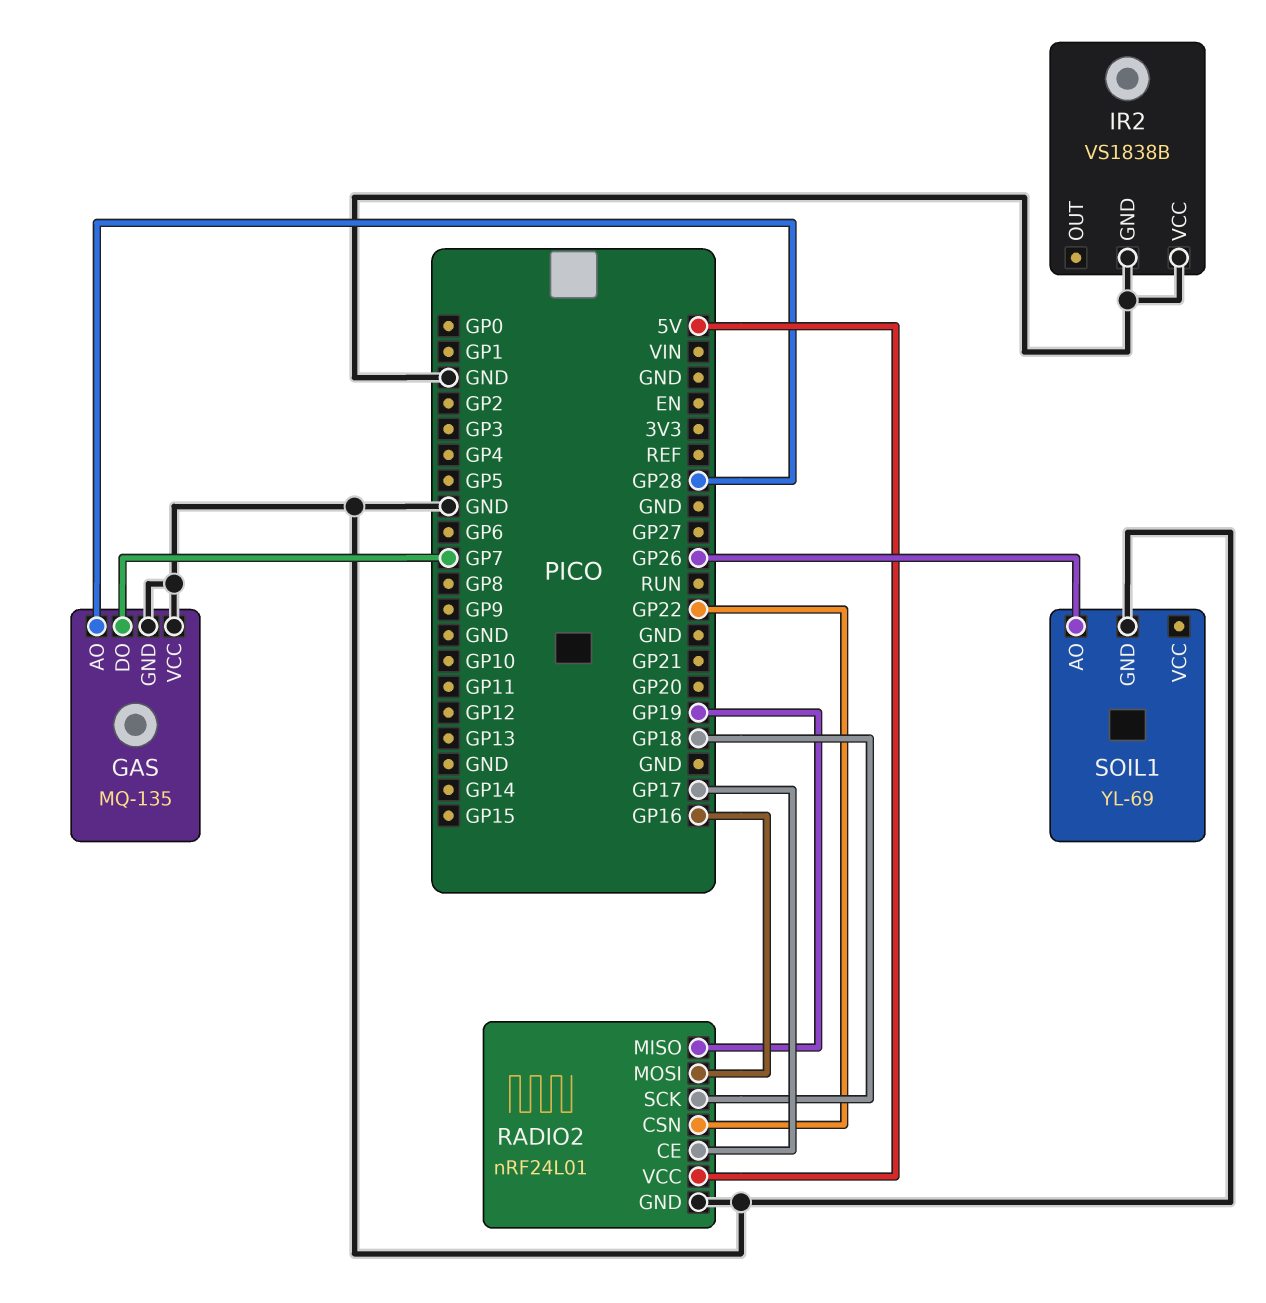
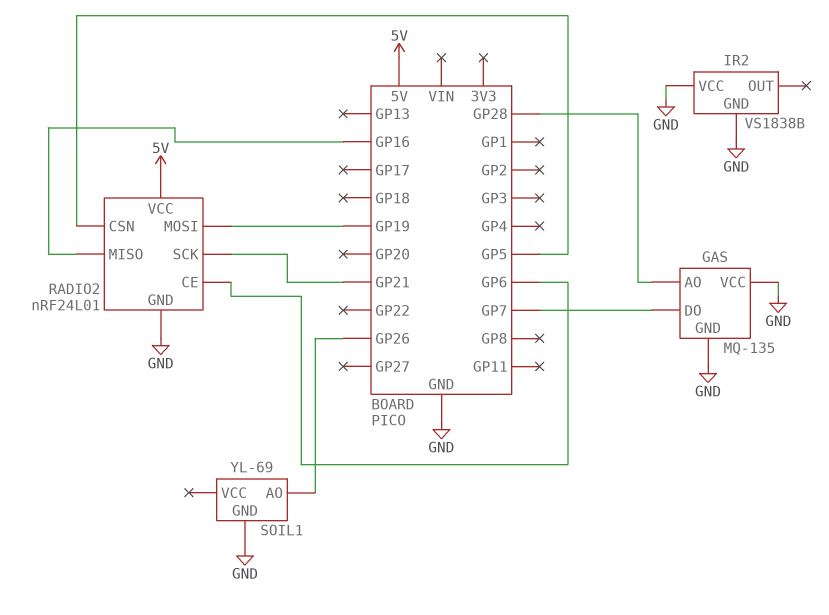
RADIO2 pin CE: GP17 -> GP6
RADIO2 pin CSN: GP22 -> GP5
RADIO2 pin MISO: GP19 -> GP16
RADIO2 pin MOSI: GP16 -> GP19
RADIO2 pin SCK: GP18 -> GP21

